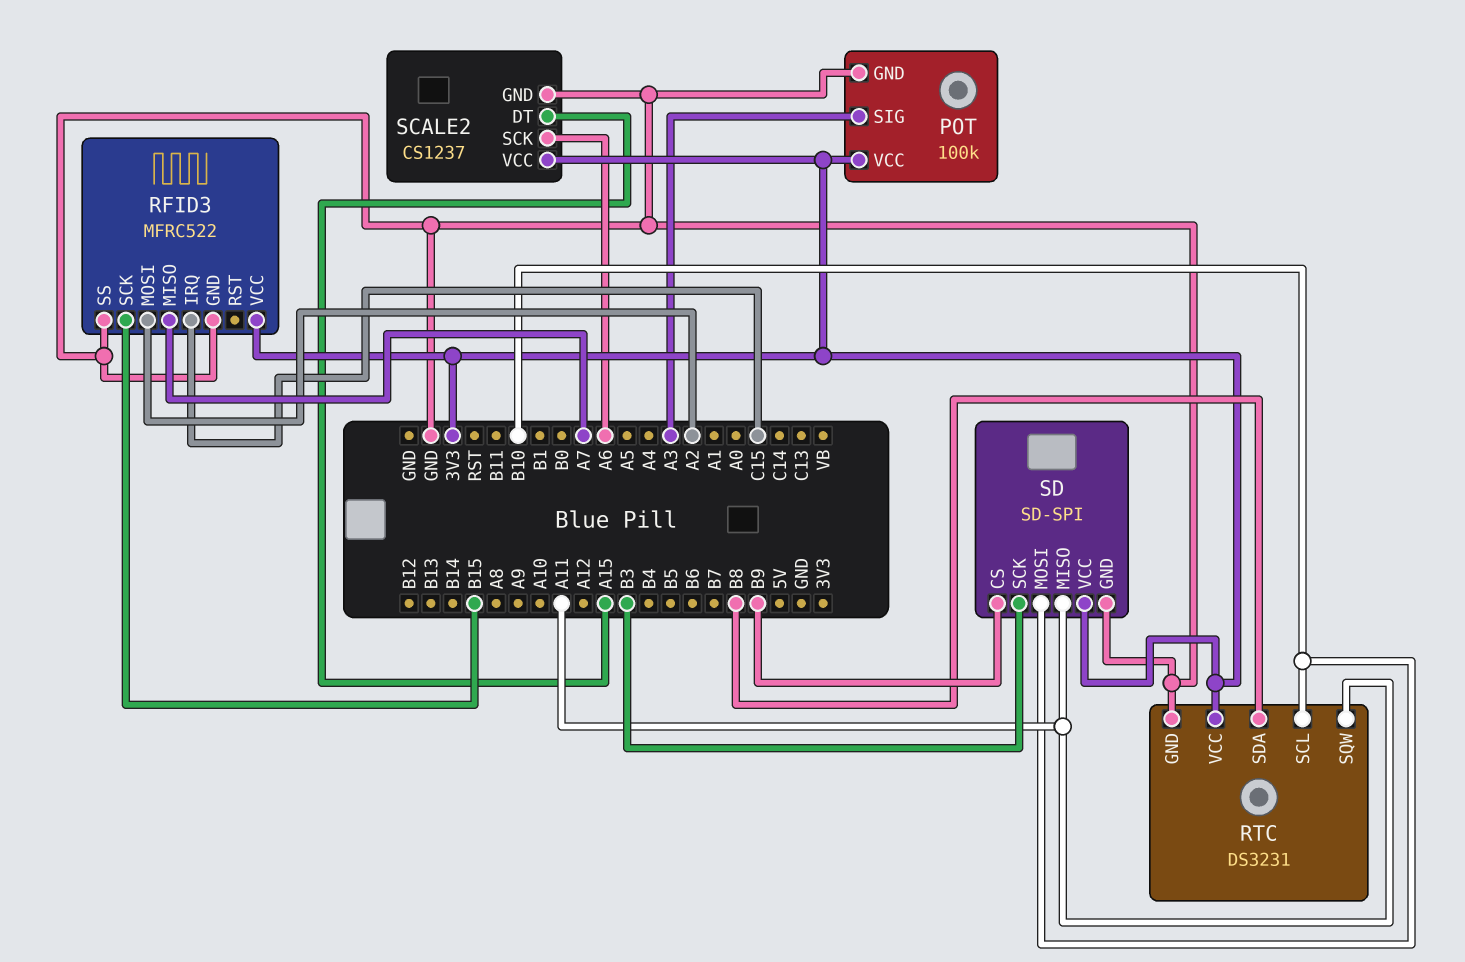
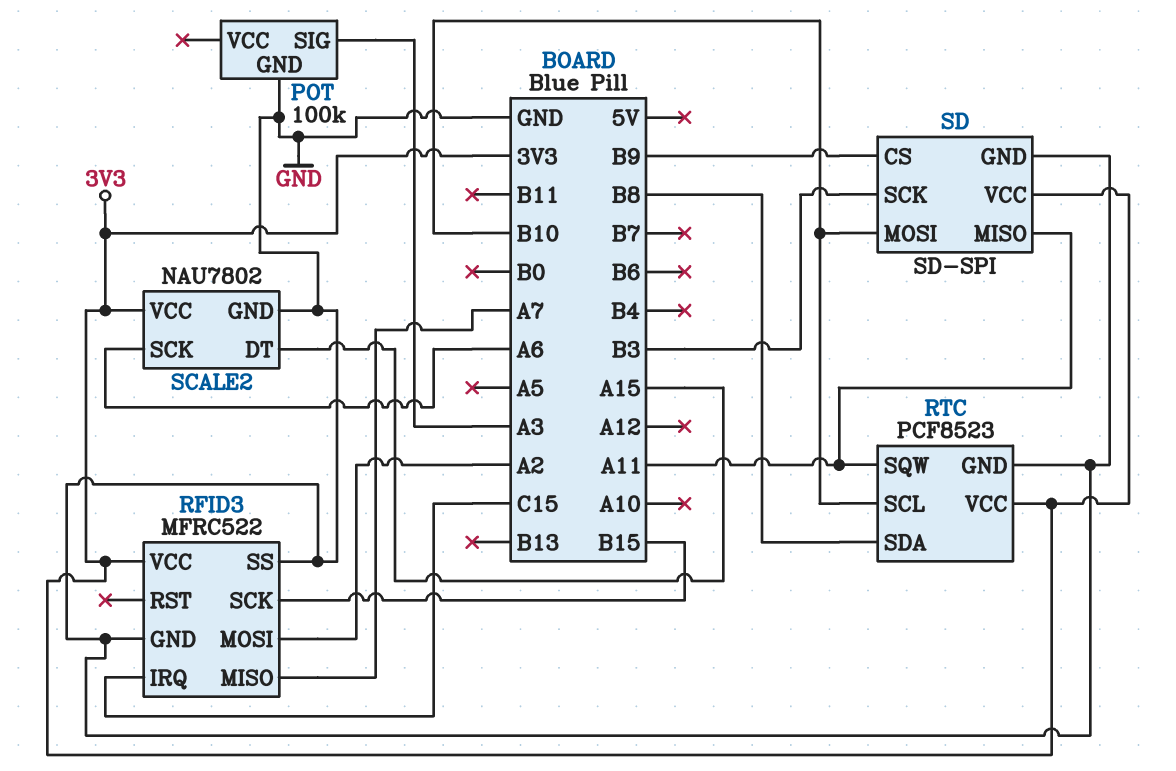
POT pin VCC: 3V3 -> none
RTC: DS3231 -> PCF8523
SCALE2: CS1237 -> NAU7802

